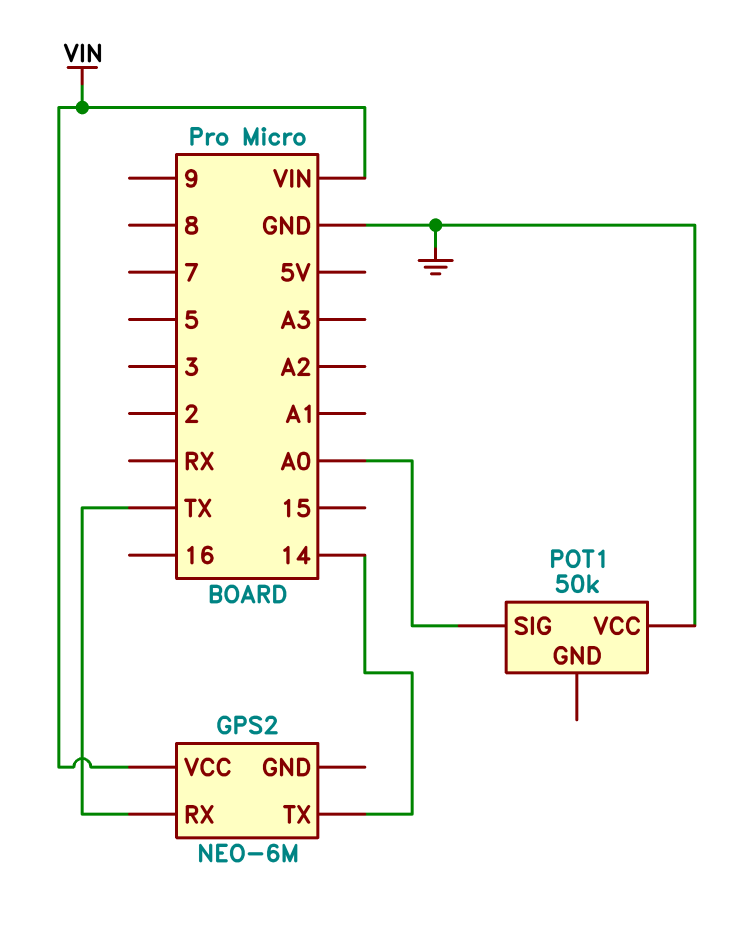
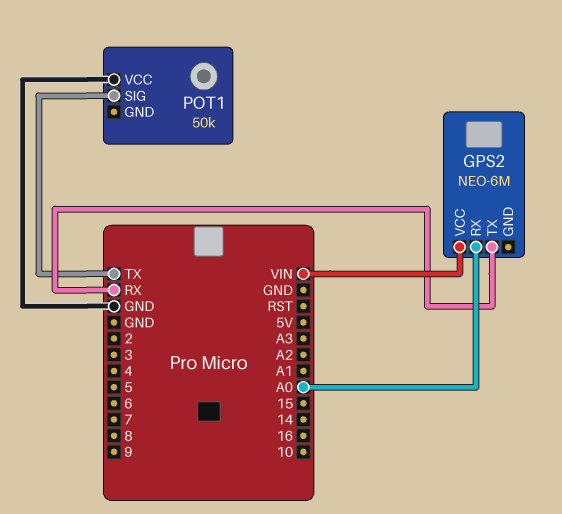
GPS2 pin RX: TX -> A0
GPS2 pin TX: 14 -> RX
POT1 pin SIG: A0 -> TX

